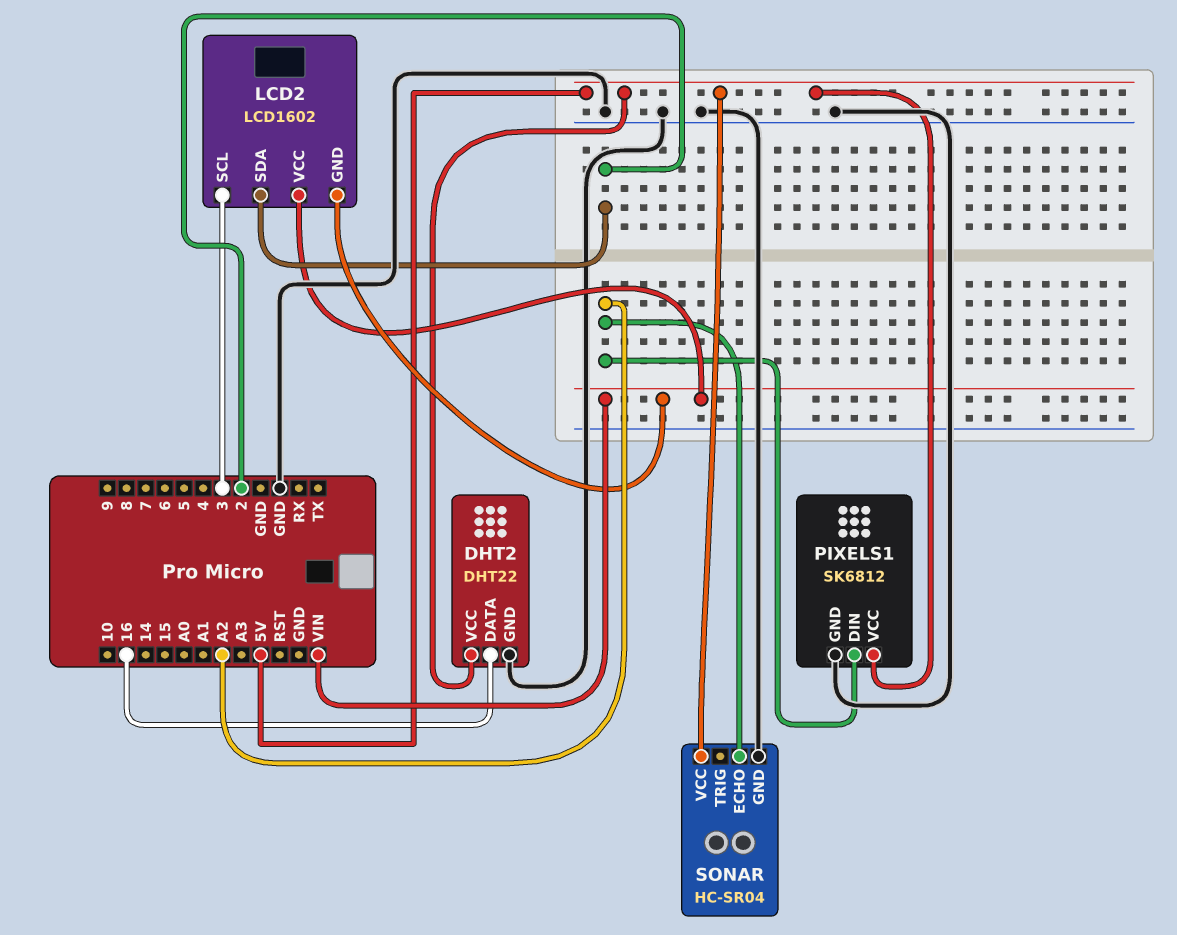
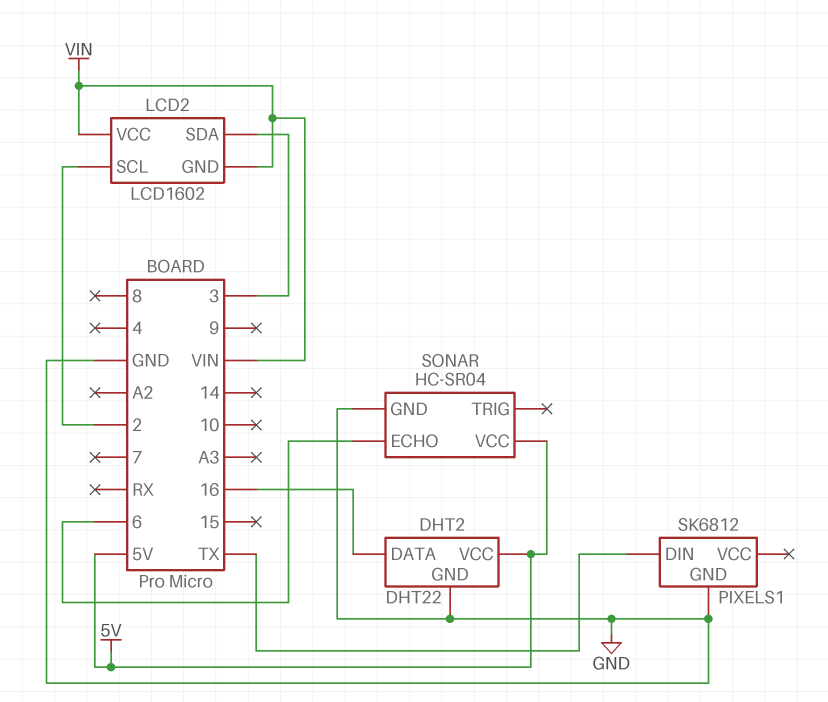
LCD2 pin SCL: 3 -> 2
LCD2 pin SDA: 2 -> 3
PIXELS1 pin DIN: A2 -> TX
PIXELS1 pin VCC: 5V -> none
SONAR pin ECHO: A2 -> 6

